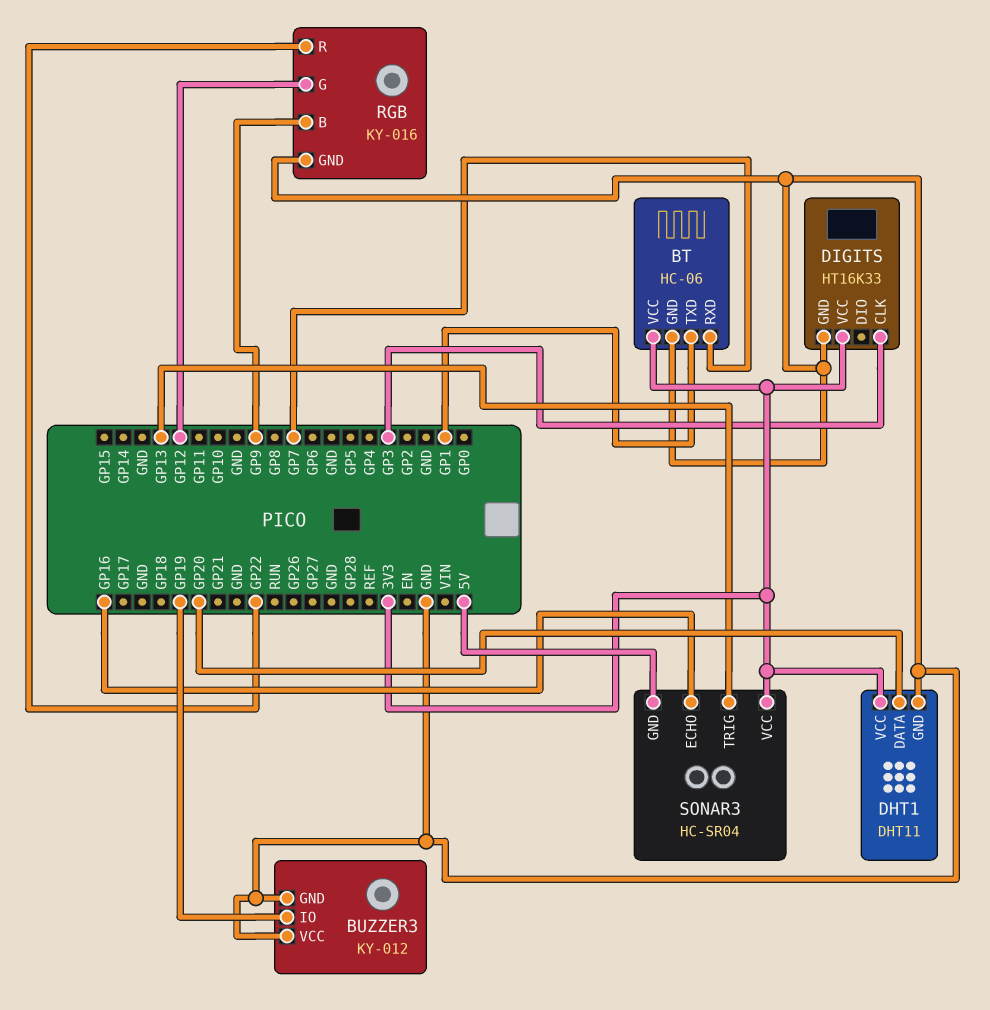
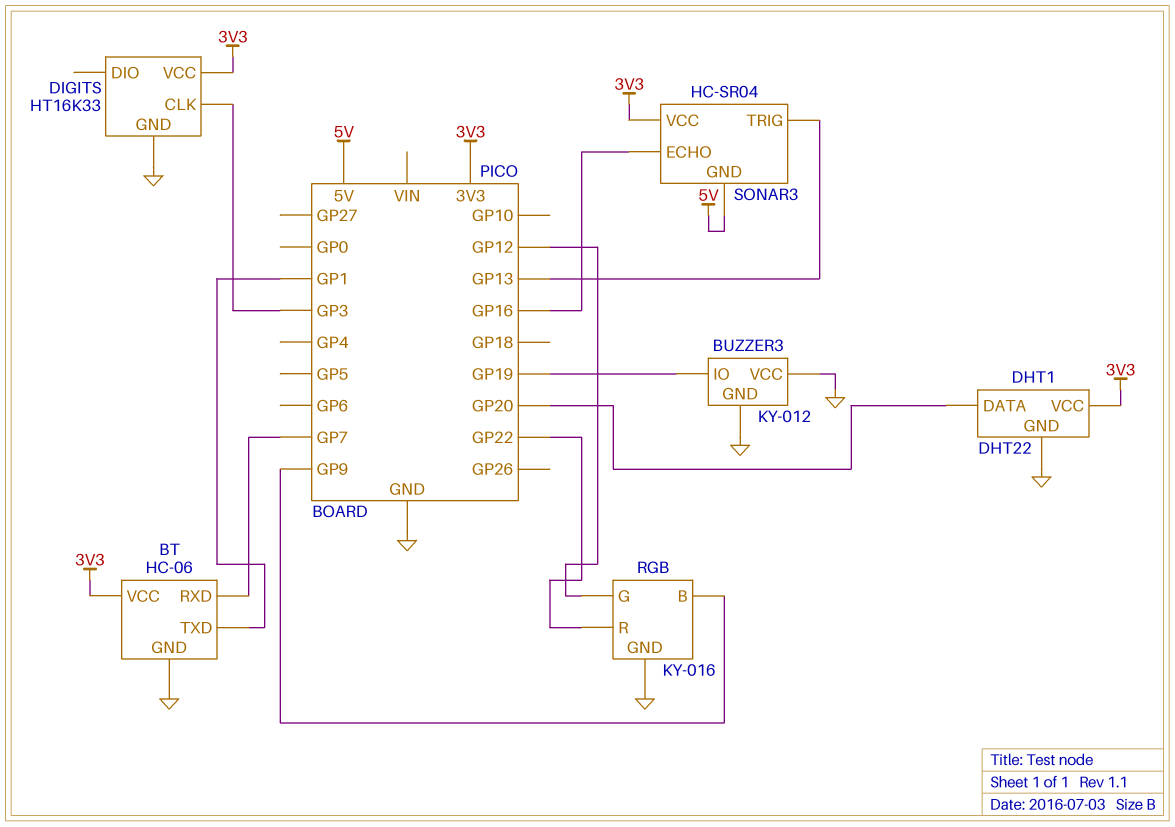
DHT1: DHT11 -> DHT22

